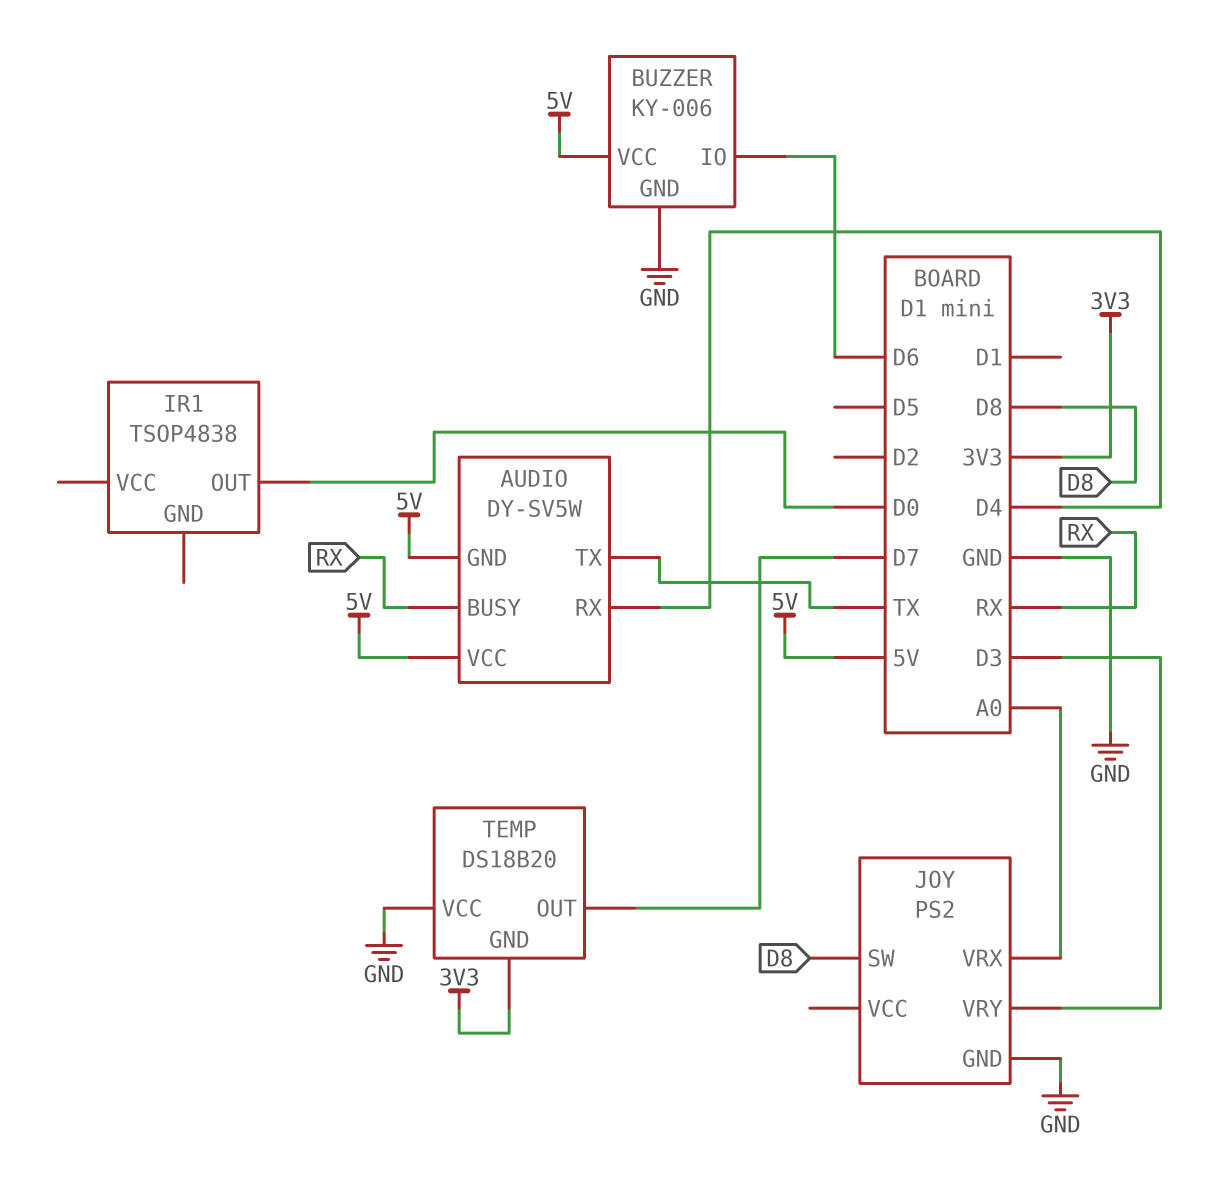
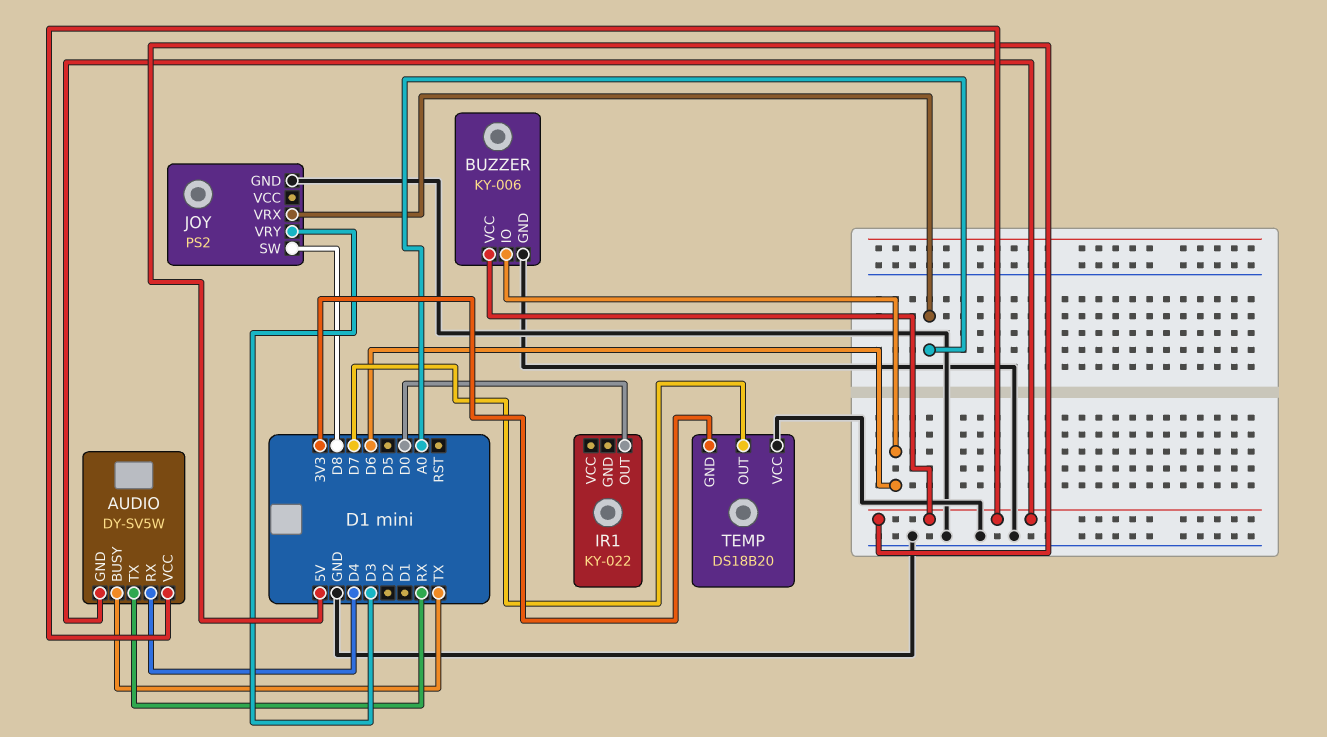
AUDIO pin BUSY: RX -> TX
AUDIO pin TX: TX -> RX
IR1: TSOP4838 -> KY-022

